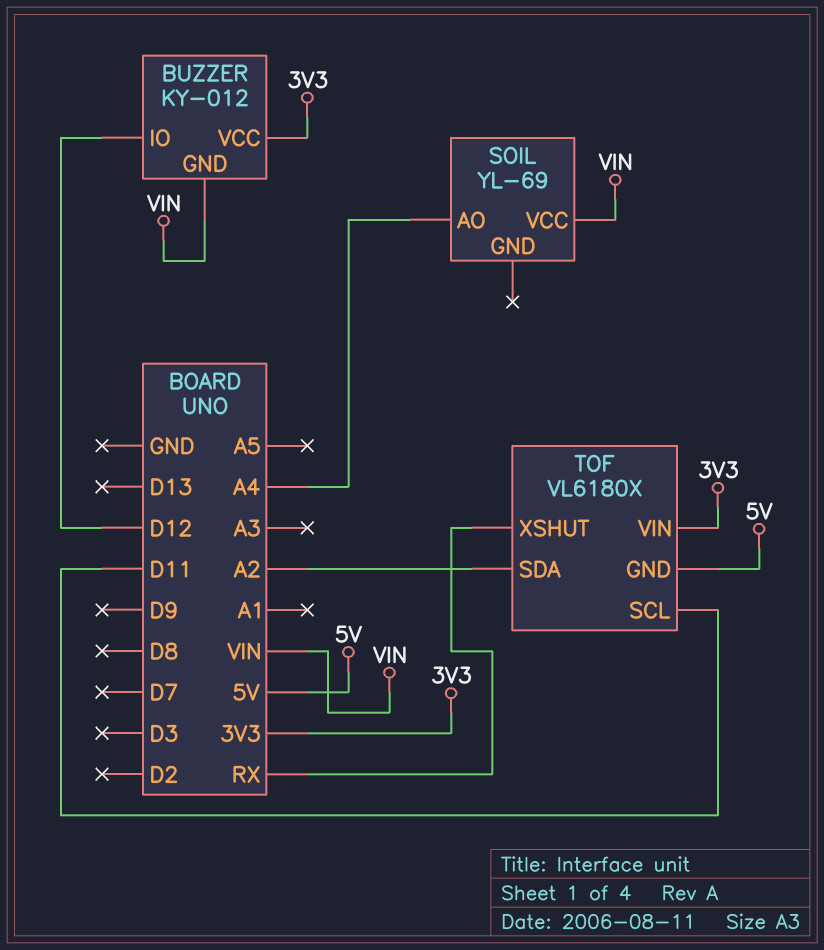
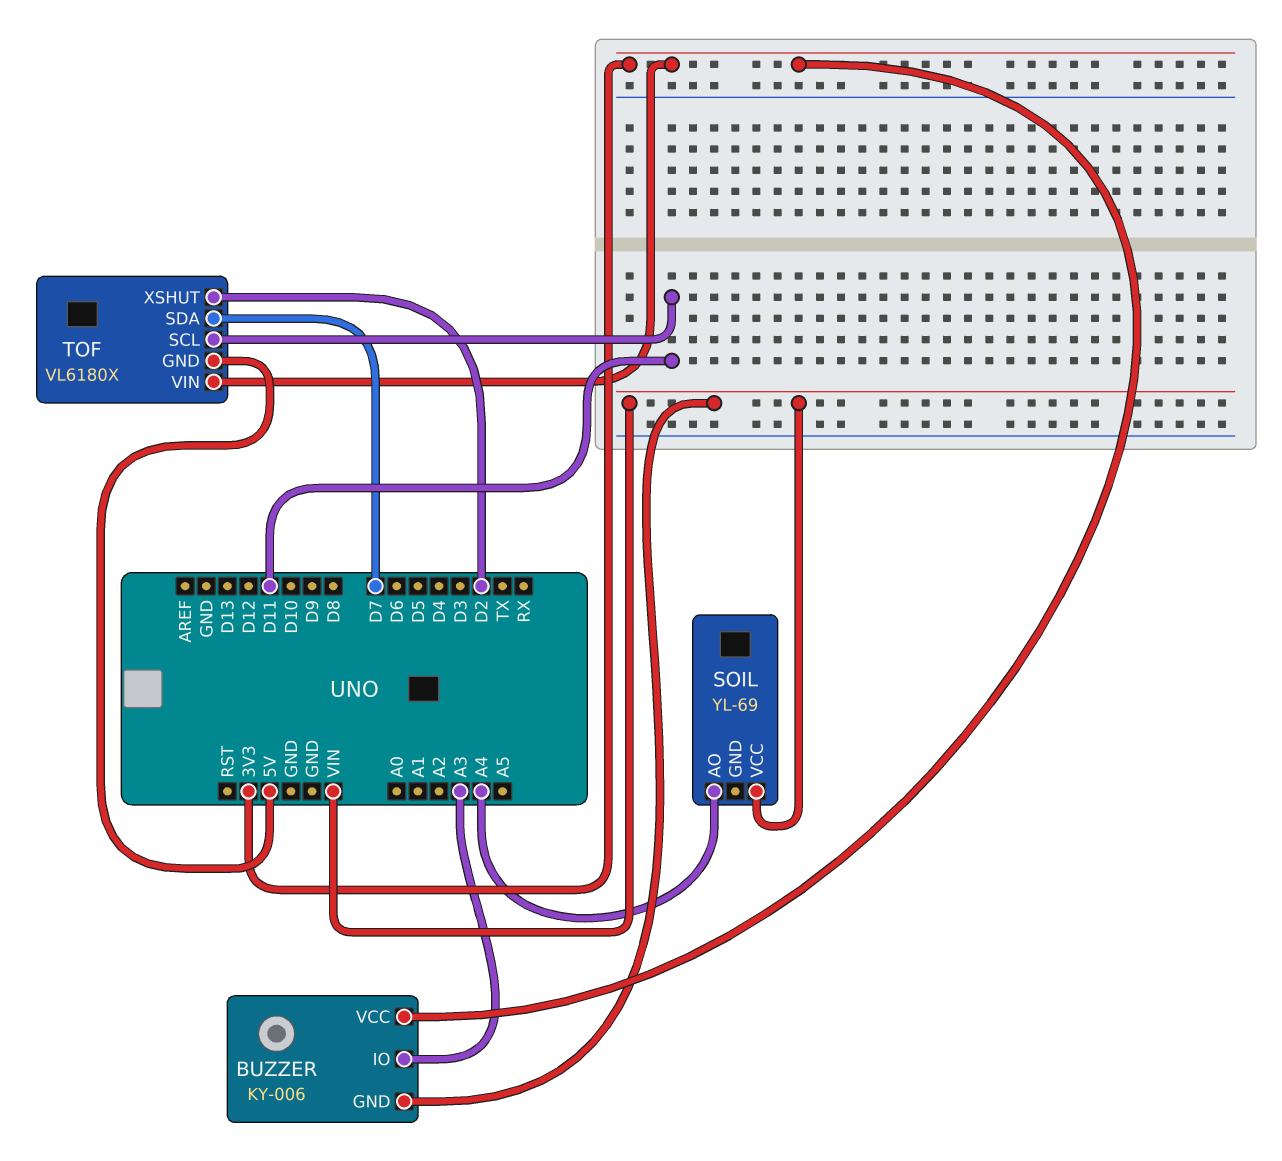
BUZZER: KY-012 -> KY-006
BUZZER pin IO: D12 -> A3
TOF pin SDA: A2 -> D7
TOF pin XSHUT: RX -> D2

